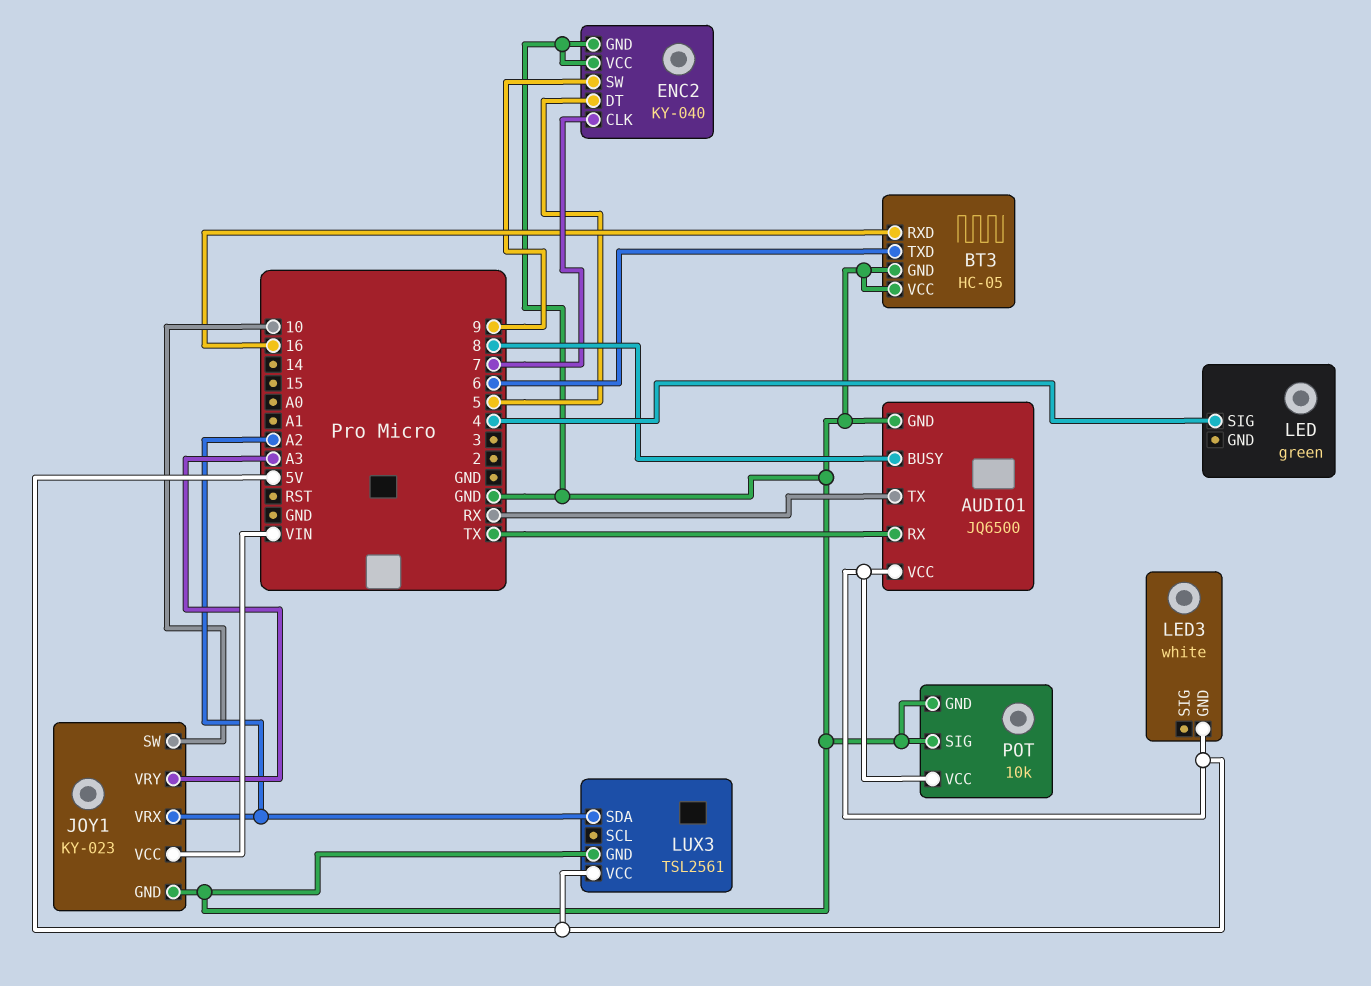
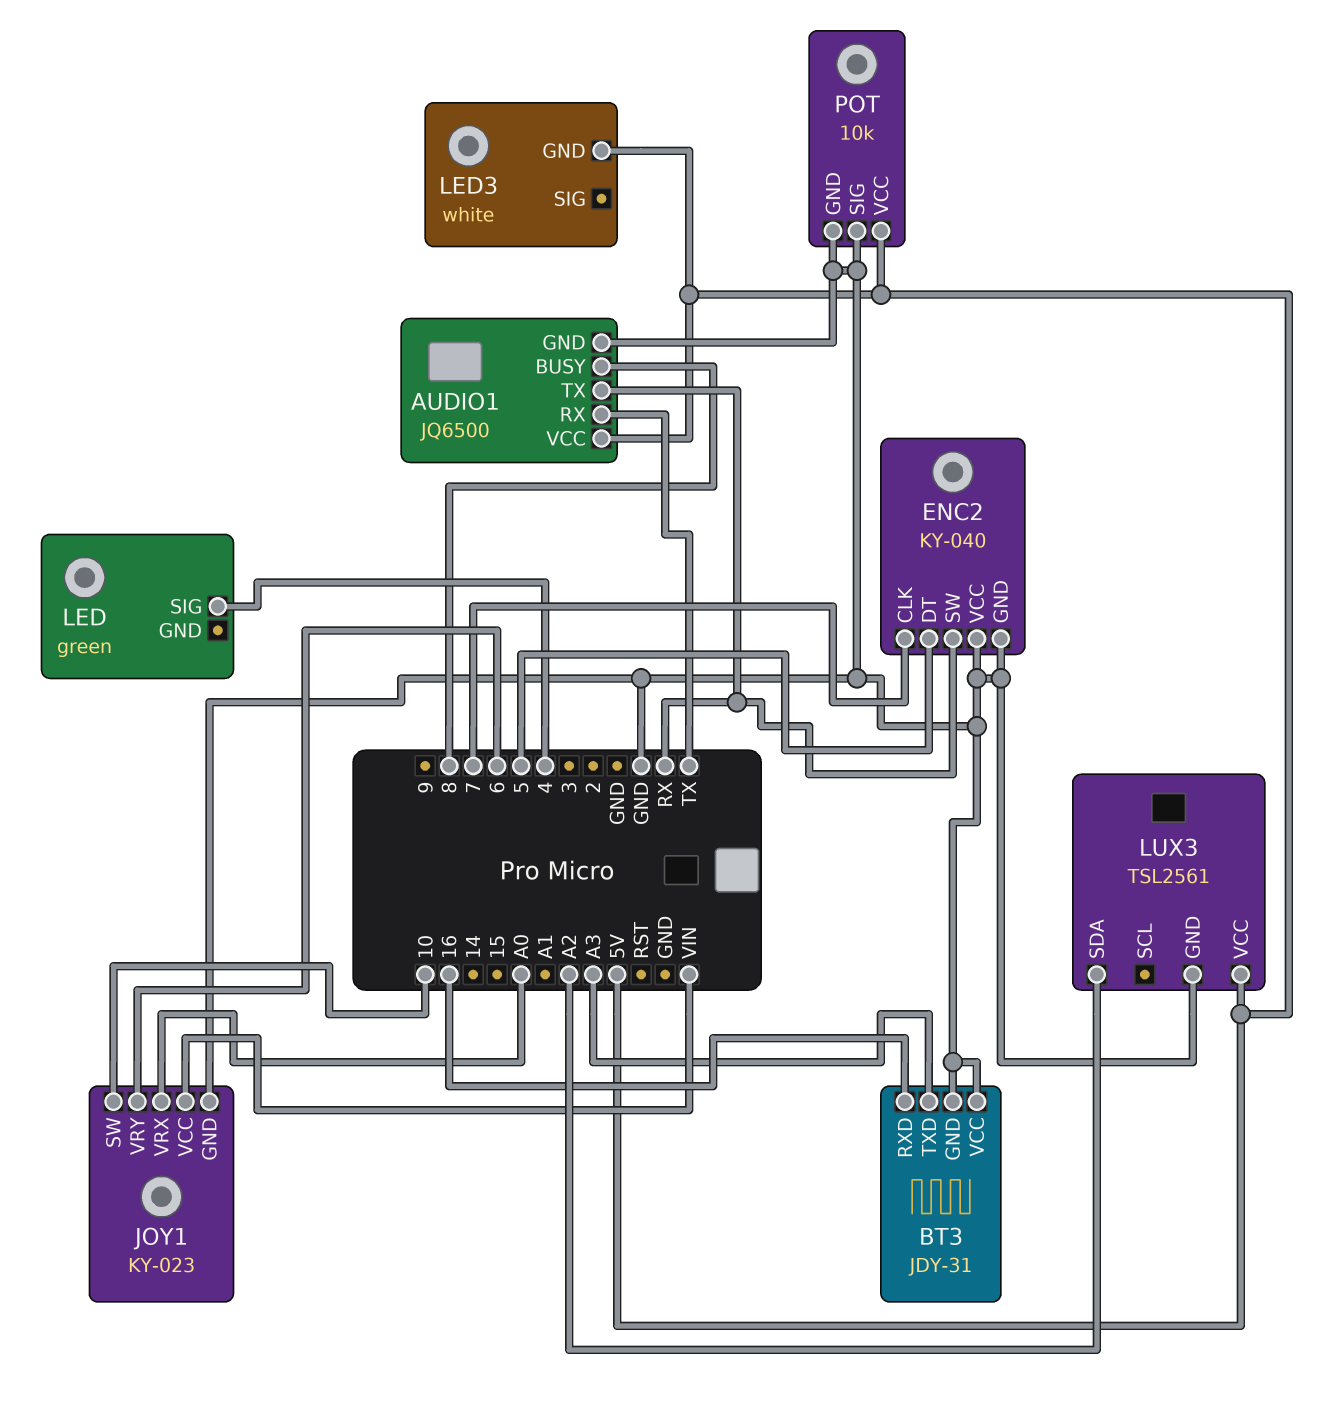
BT3: HC-05 -> JDY-31
BT3 pin TXD: 6 -> A3
ENC2 pin SW: 9 -> RX
JOY1 pin VRX: A2 -> A0
JOY1 pin VRY: A3 -> 6

